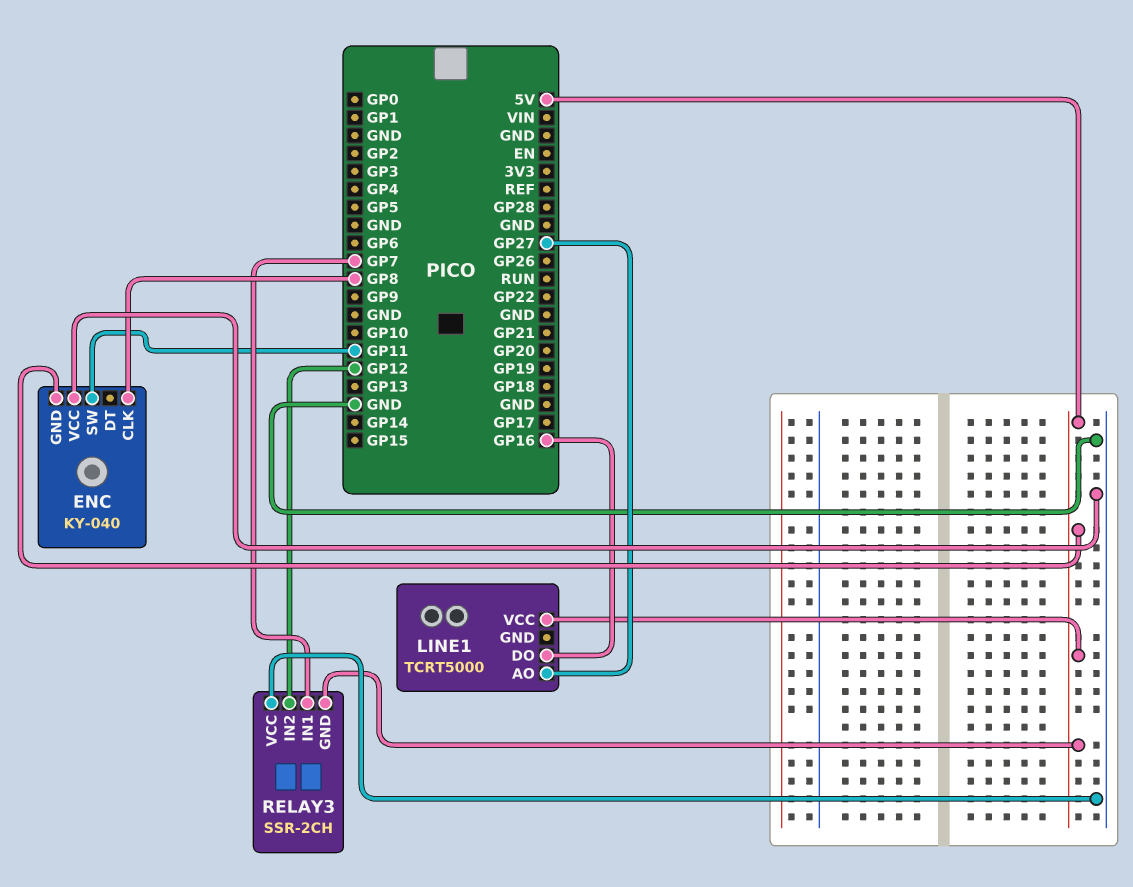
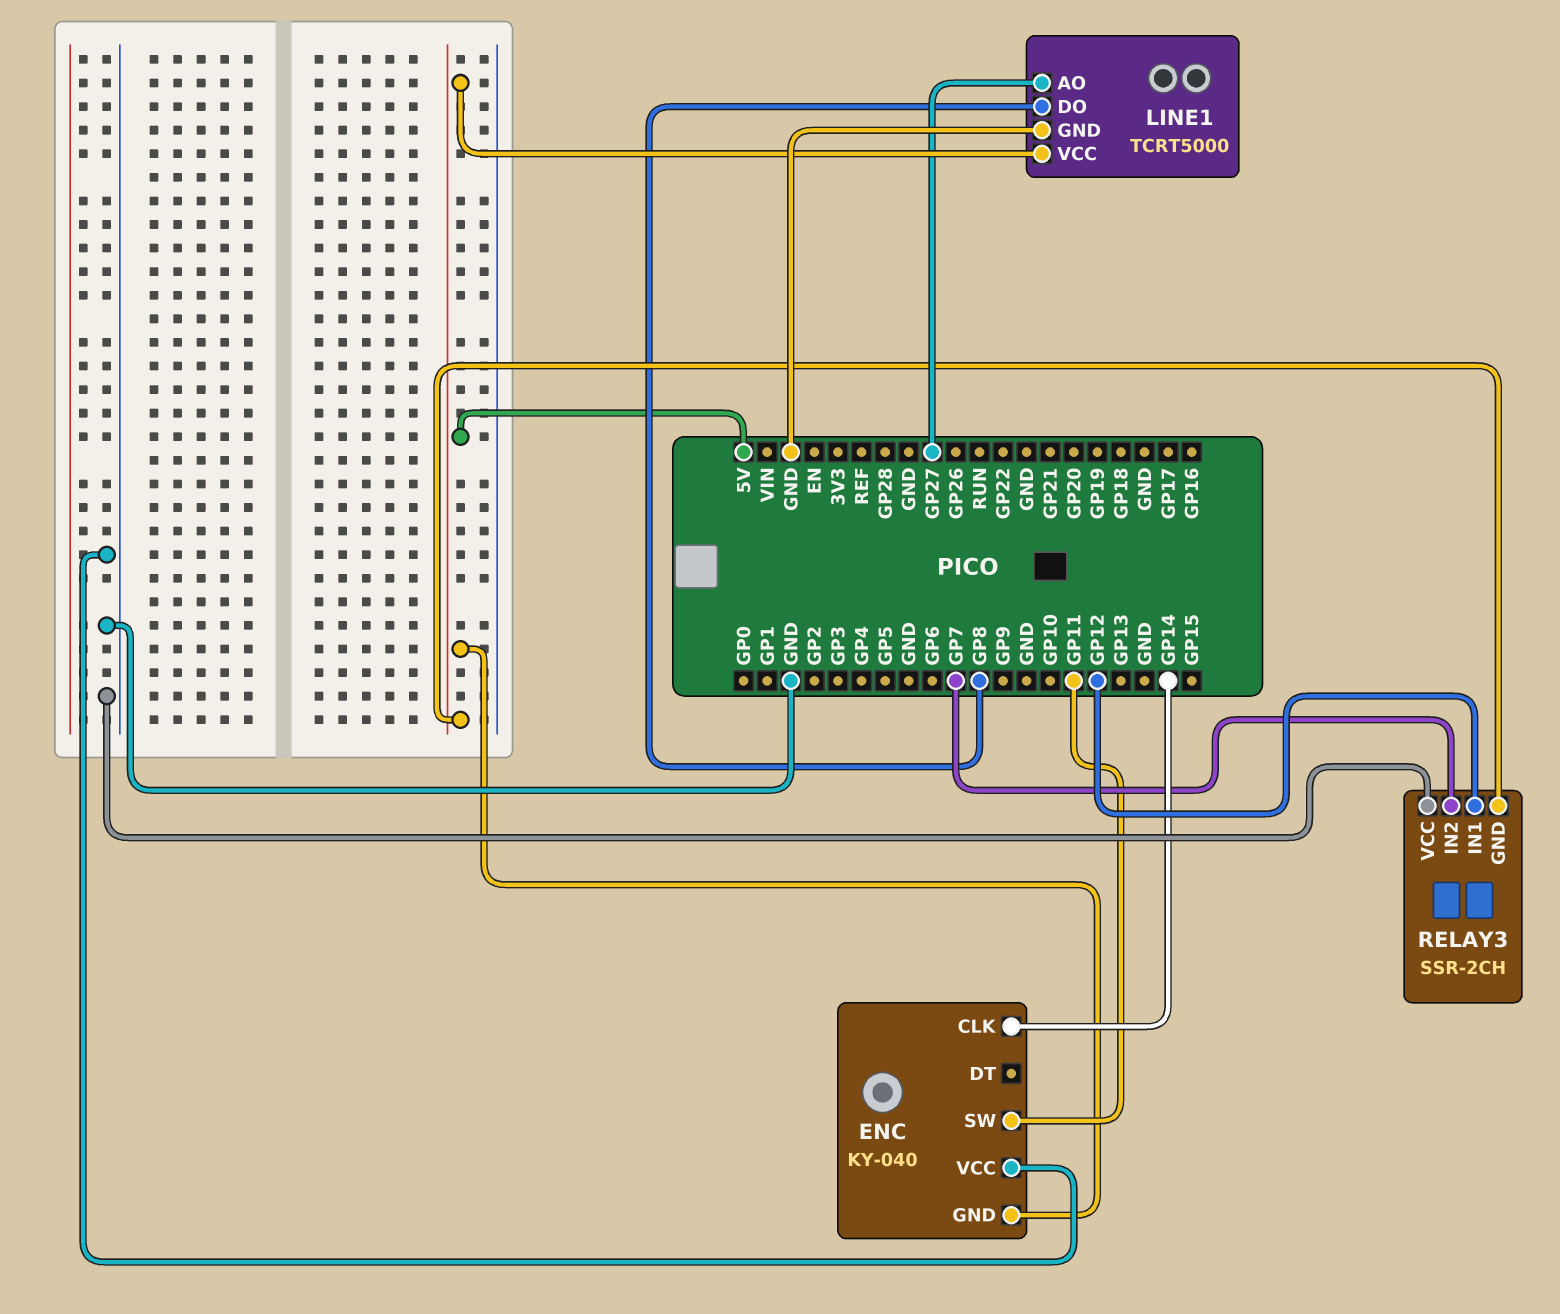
ENC pin CLK: GP8 -> GP14
LINE1 pin DO: GP16 -> GP8
LINE1 pin GND: none -> GND
RELAY3 pin IN1: GP7 -> GP12
RELAY3 pin IN2: GP12 -> GP7

